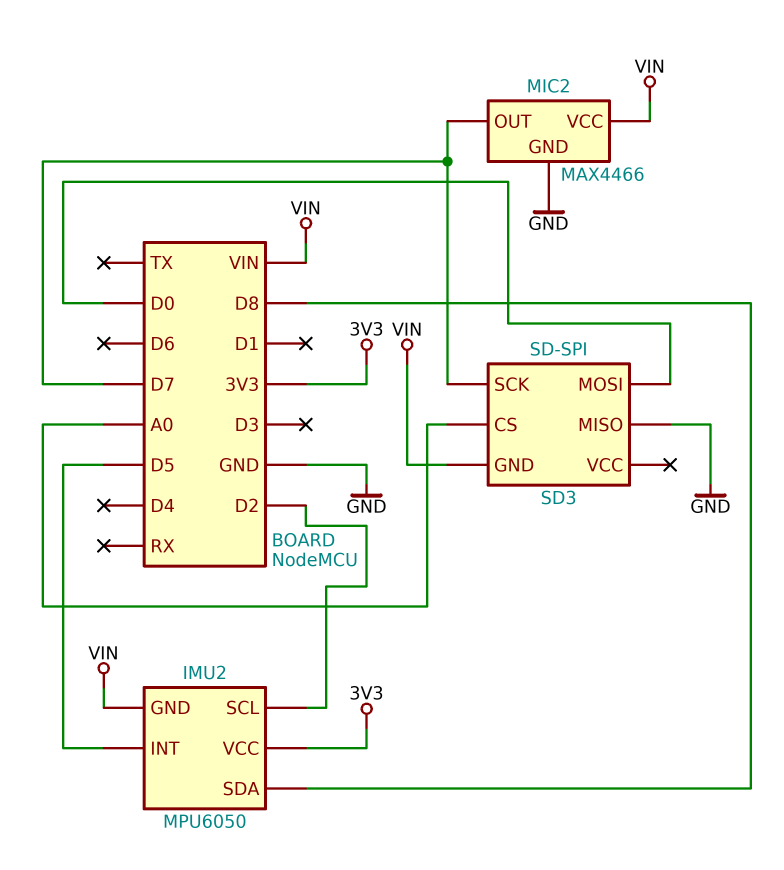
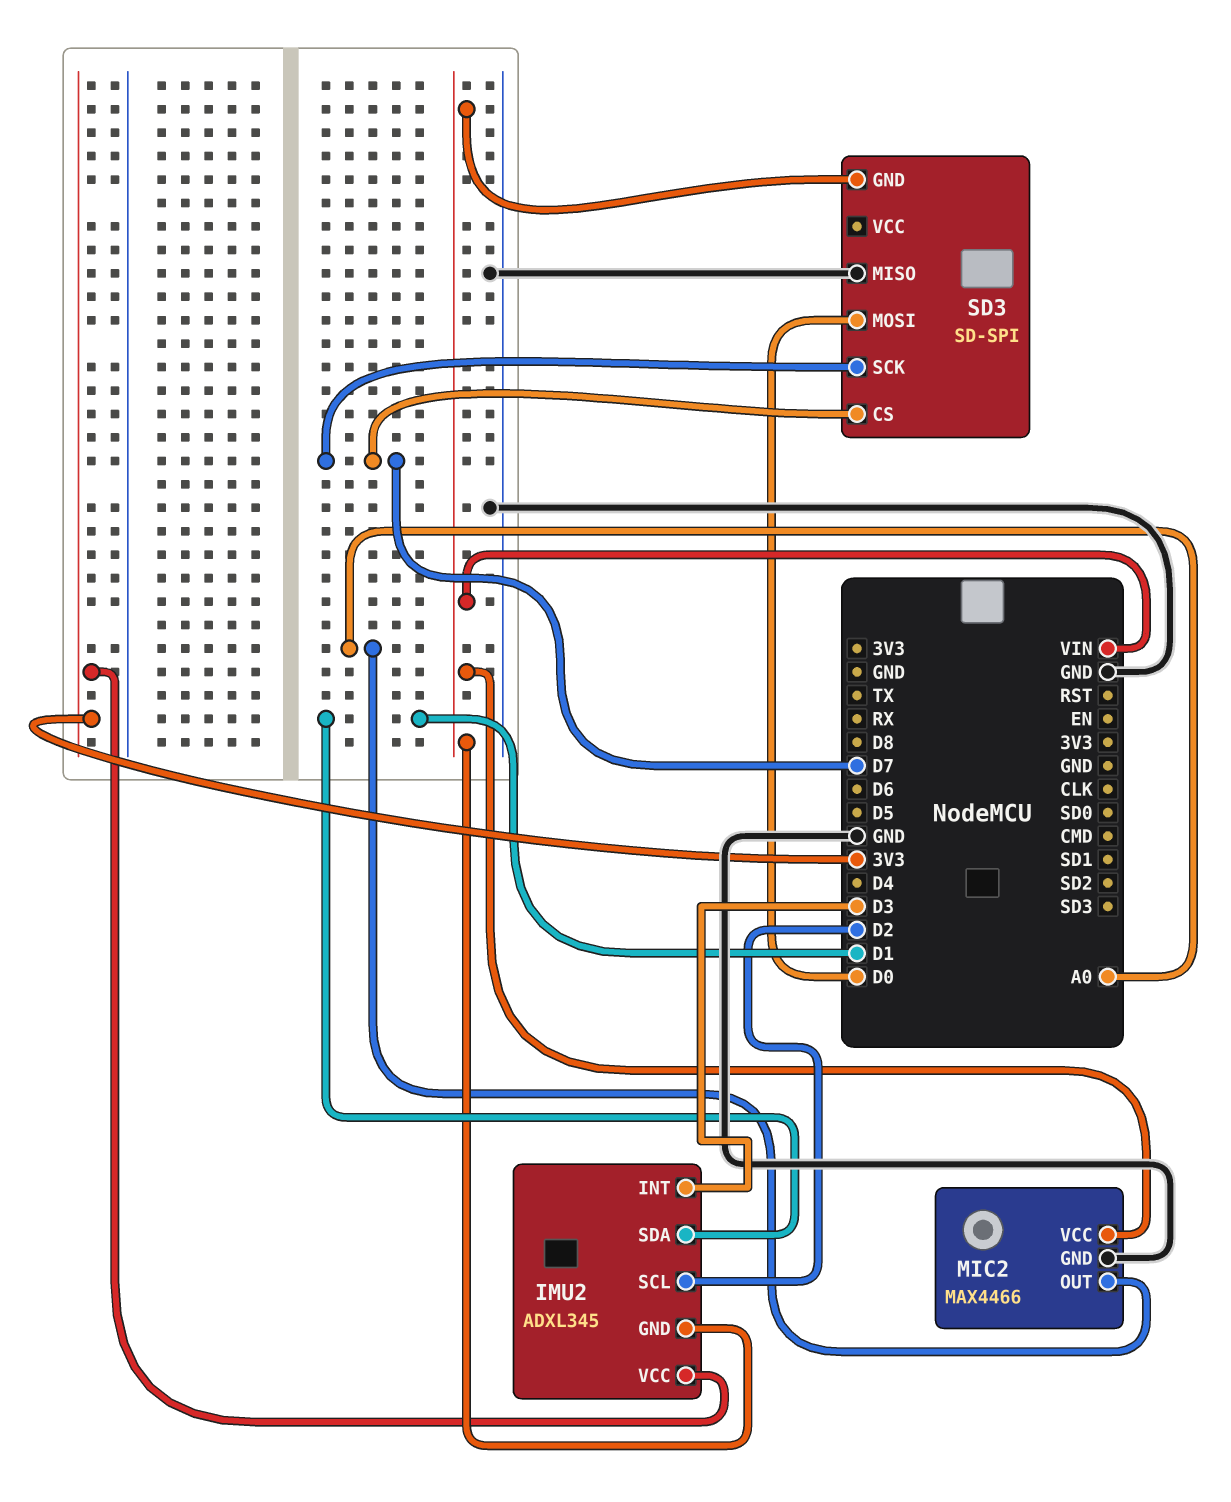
IMU2: MPU6050 -> ADXL345
IMU2 pin INT: D5 -> D3
IMU2 pin SDA: D8 -> D1
MIC2 pin OUT: D7 -> A0
SD3 pin CS: A0 -> D7

